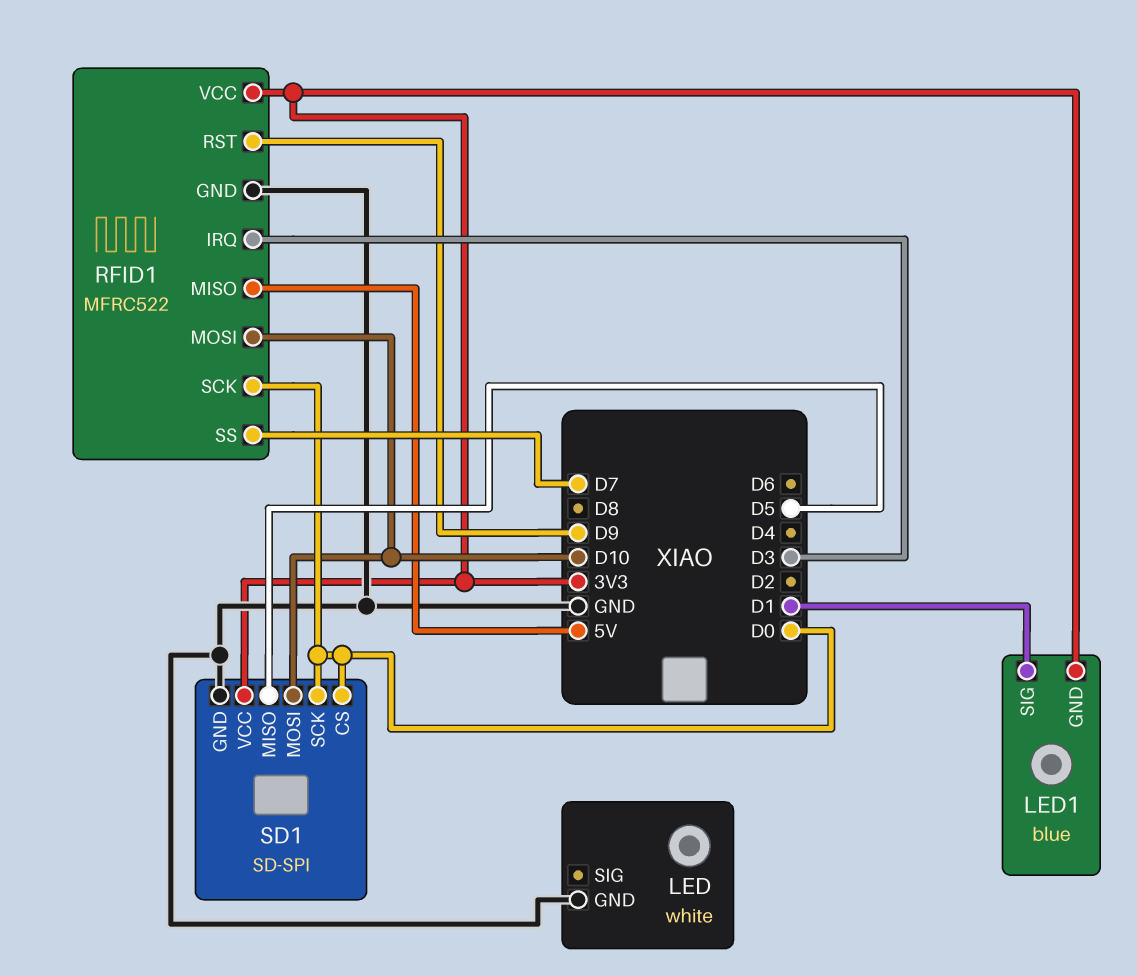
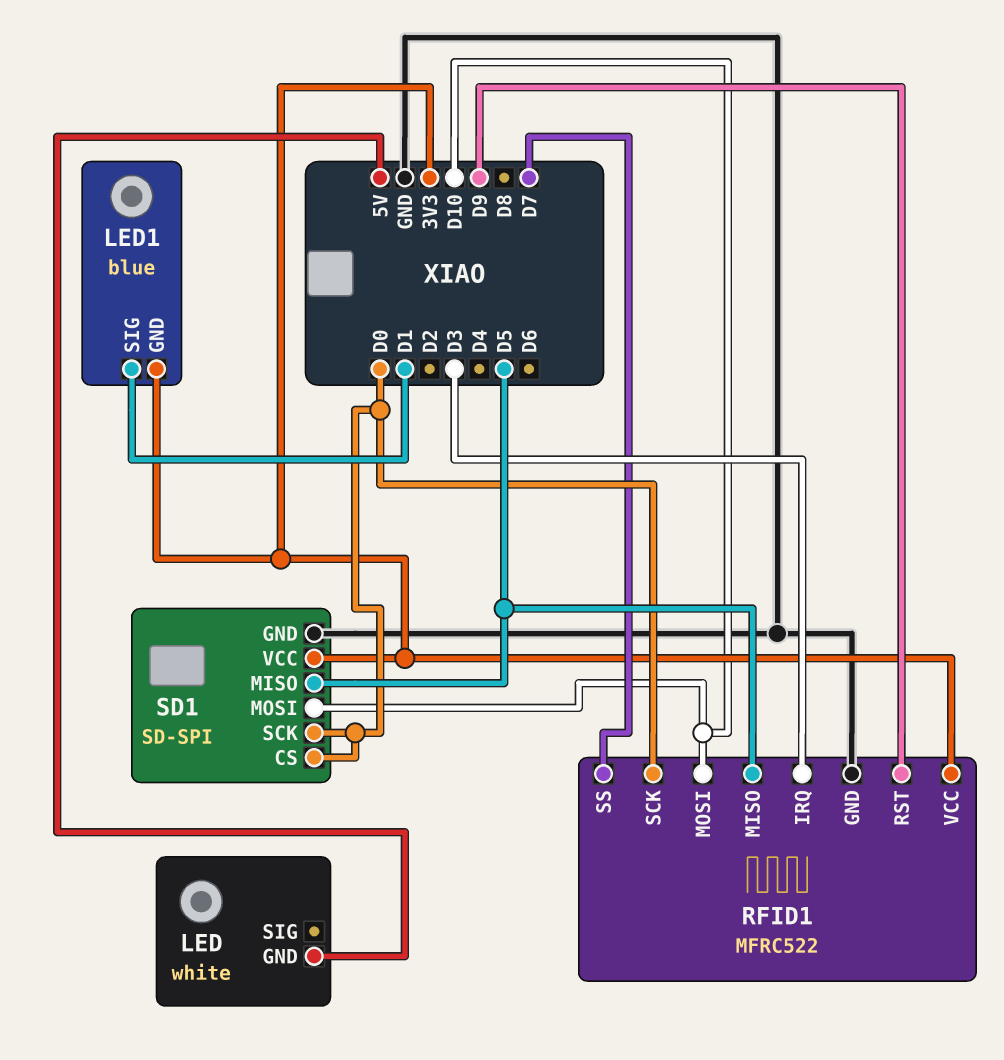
LED pin GND: GND -> 5V
RFID1 pin MISO: 5V -> D5

